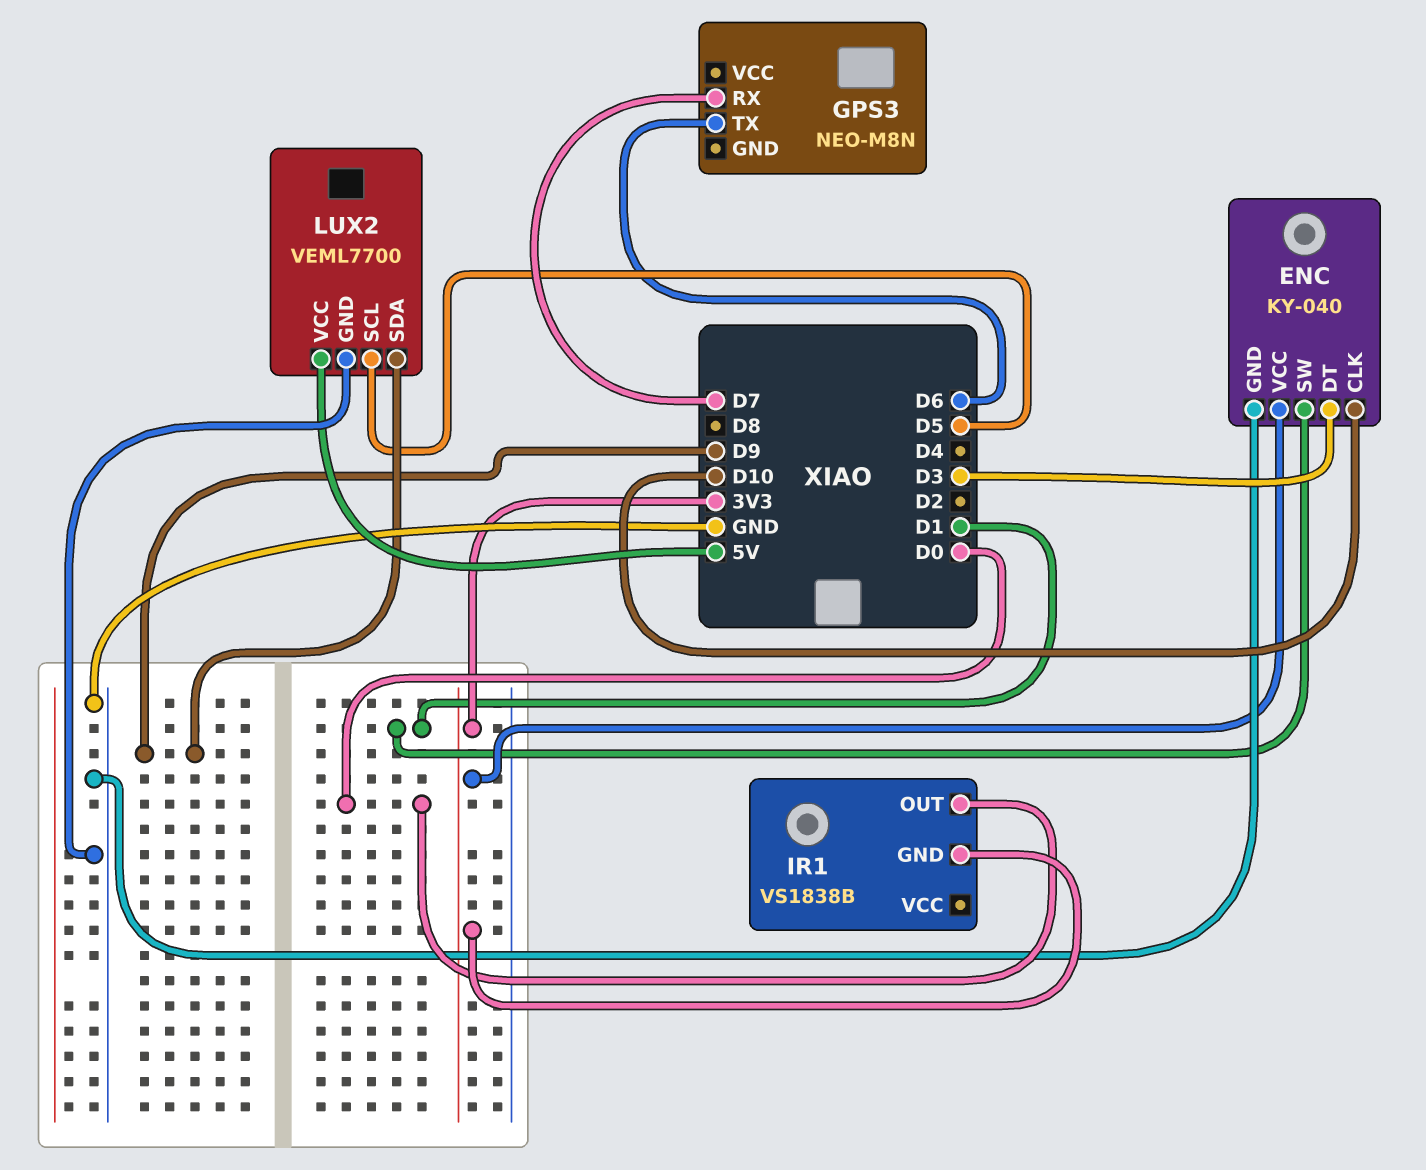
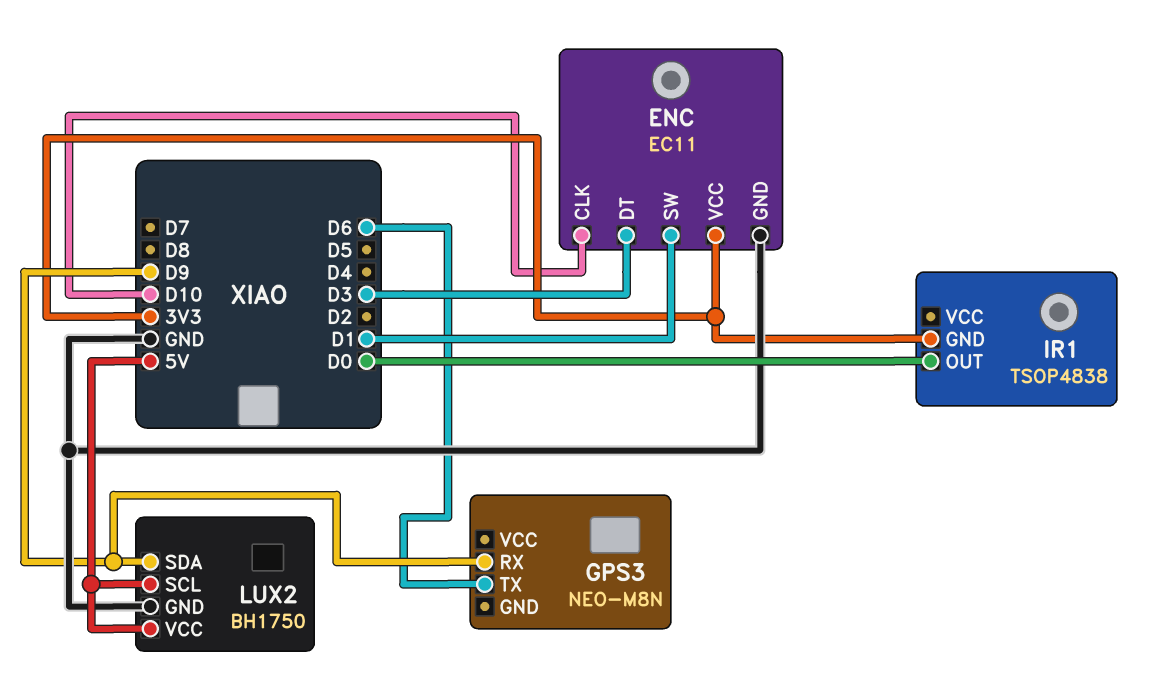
ENC: KY-040 -> EC11
GPS3 pin RX: D7 -> D9
IR1: VS1838B -> TSOP4838
LUX2: VEML7700 -> BH1750
LUX2 pin SCL: D5 -> 5V

